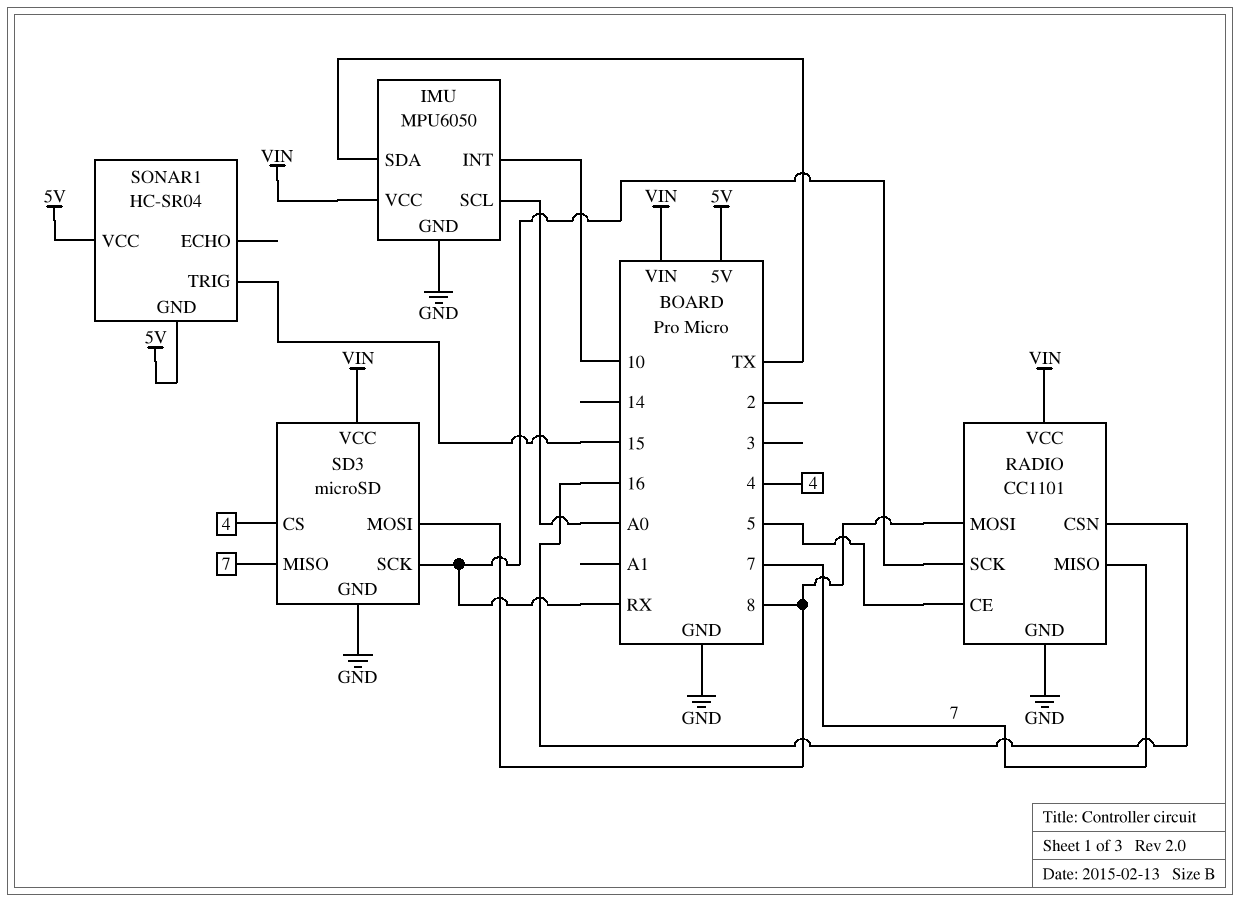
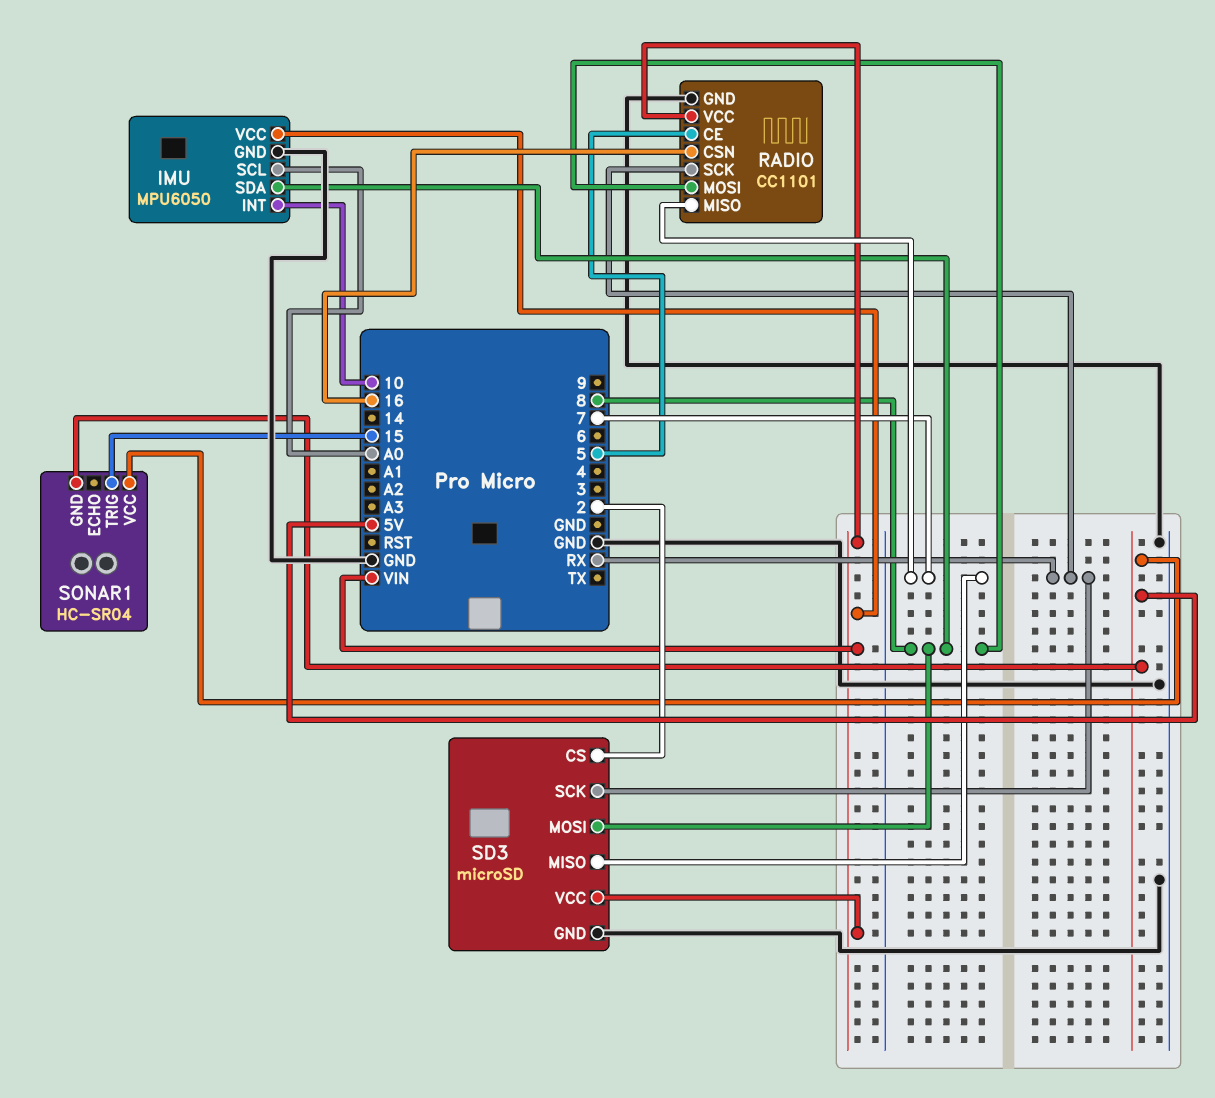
IMU pin SDA: TX -> 8
SD3 pin CS: 4 -> 2

